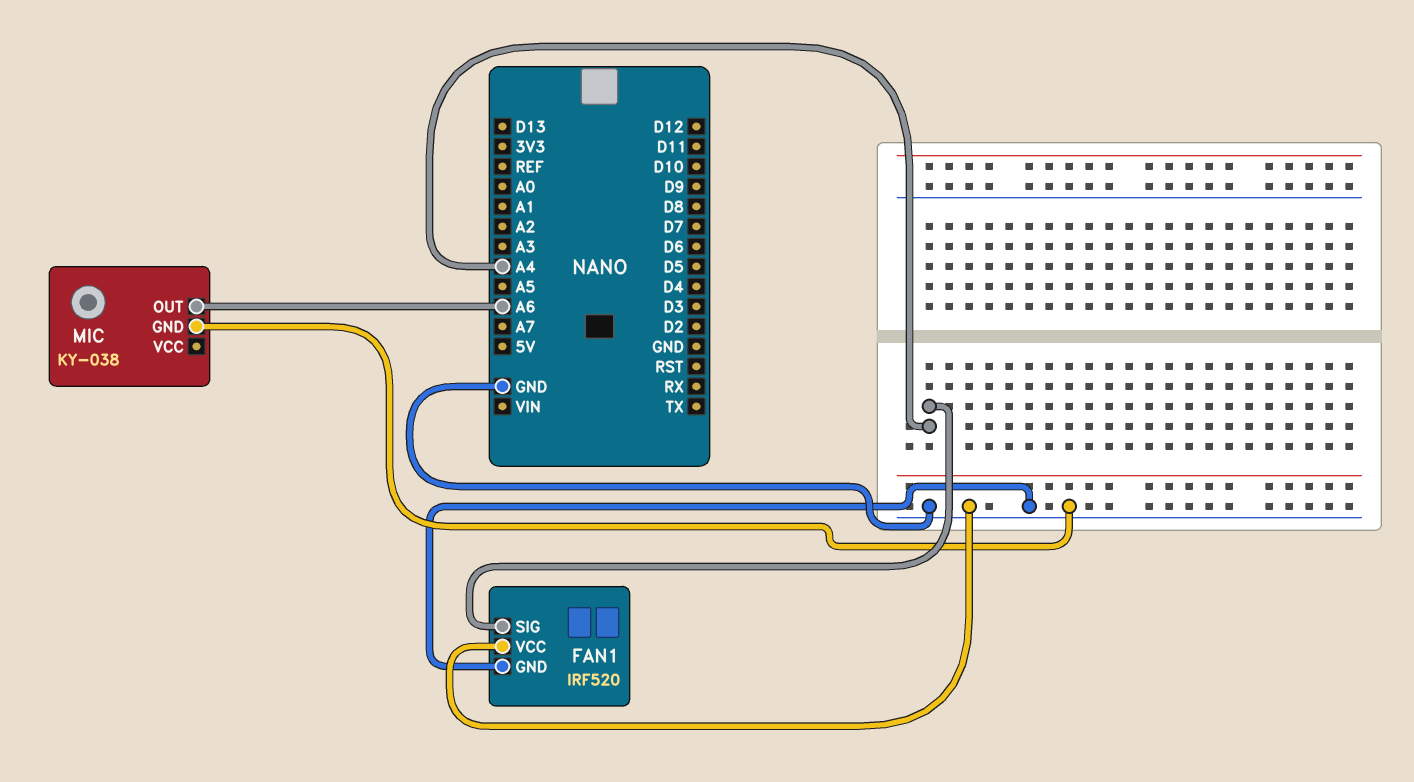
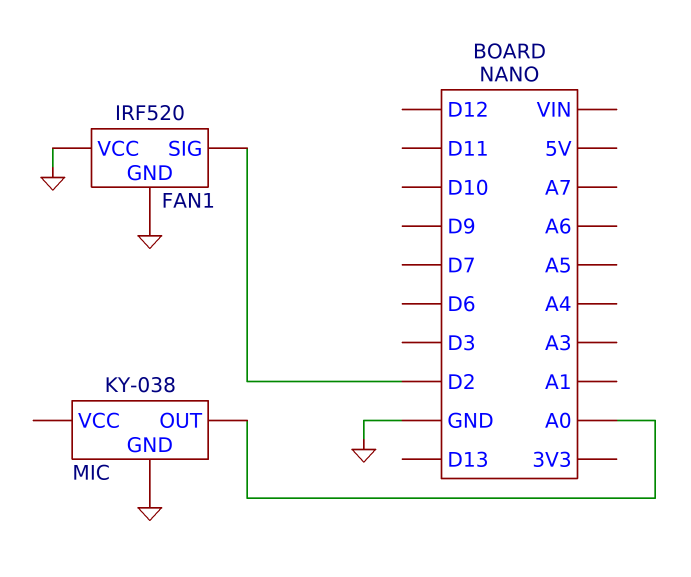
FAN1 pin SIG: A4 -> D2
MIC pin OUT: A6 -> A0

